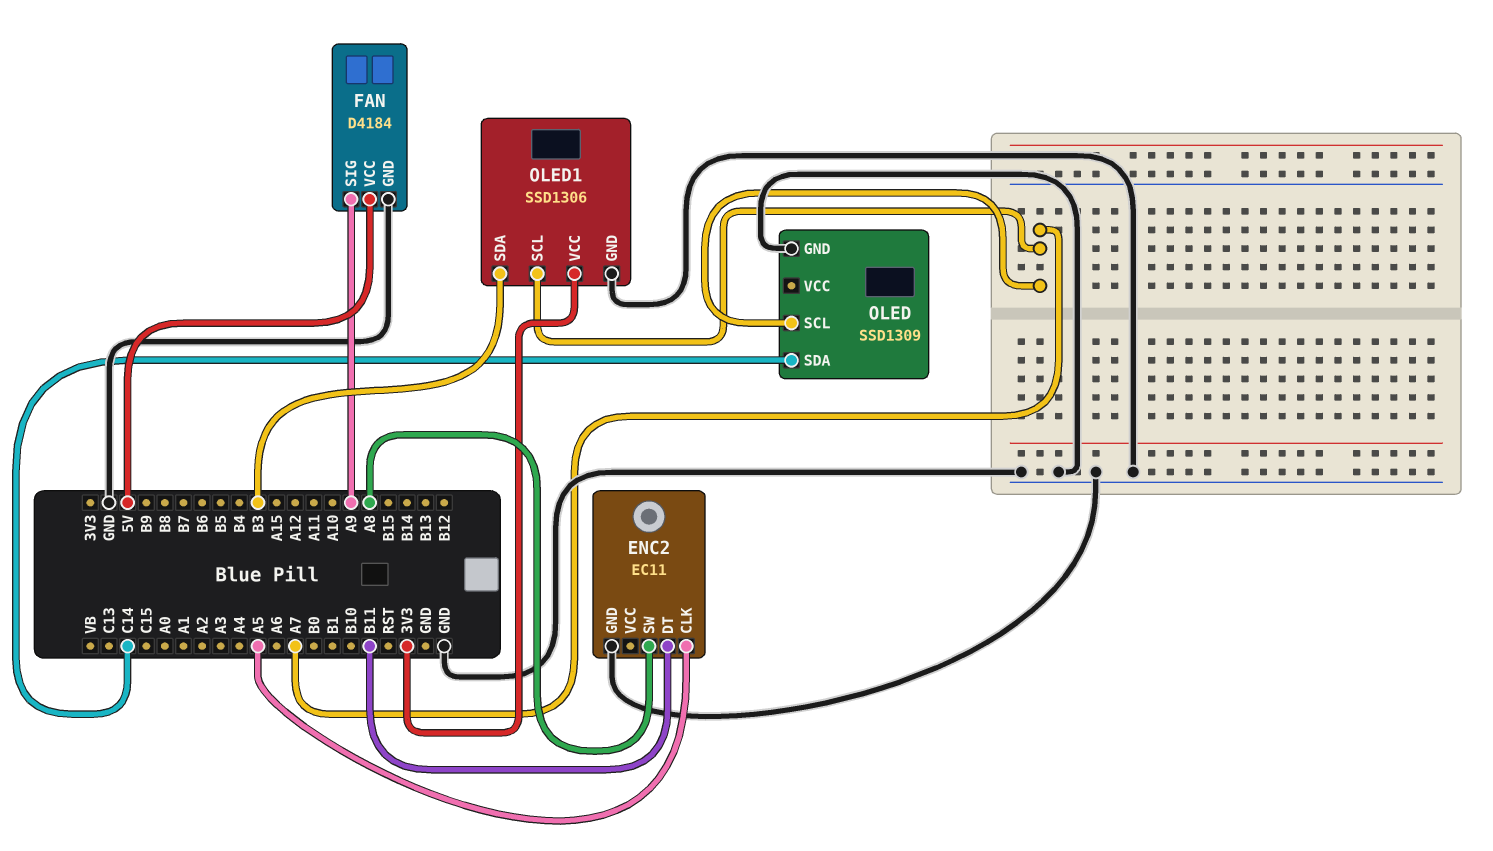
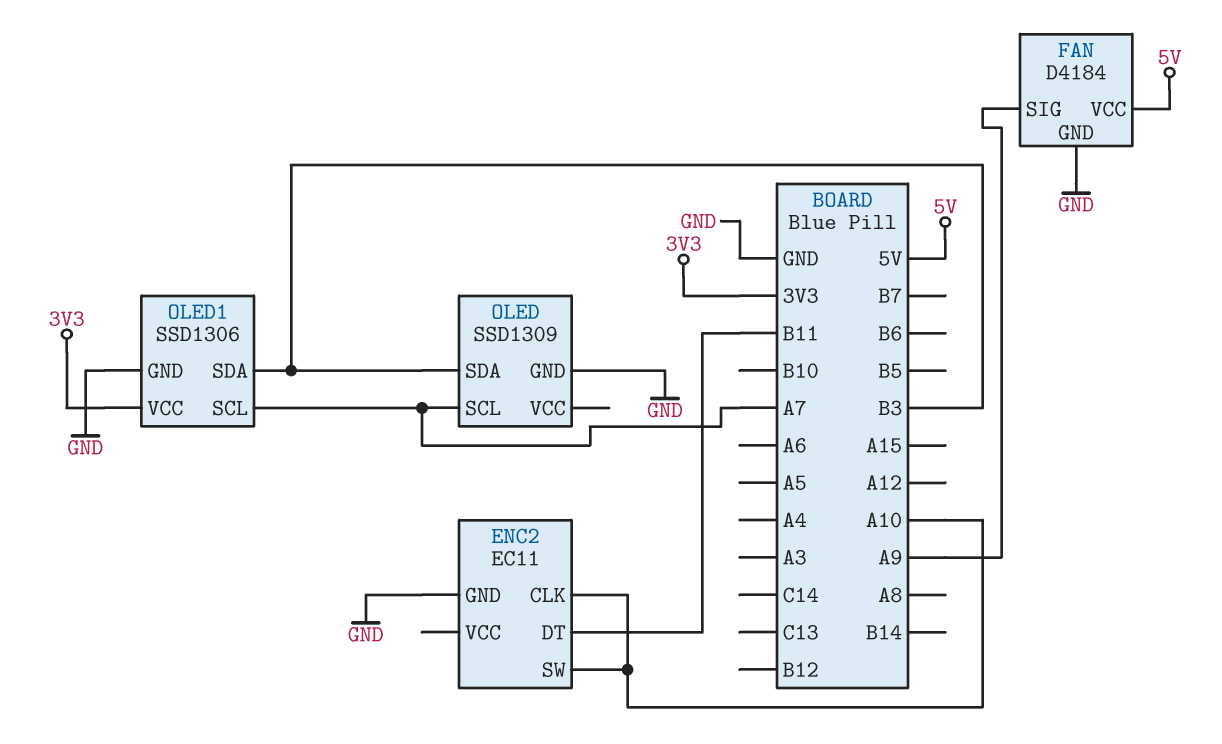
ENC2 pin CLK: A5 -> A10
ENC2 pin SW: A8 -> A10
OLED pin SDA: C14 -> B3

